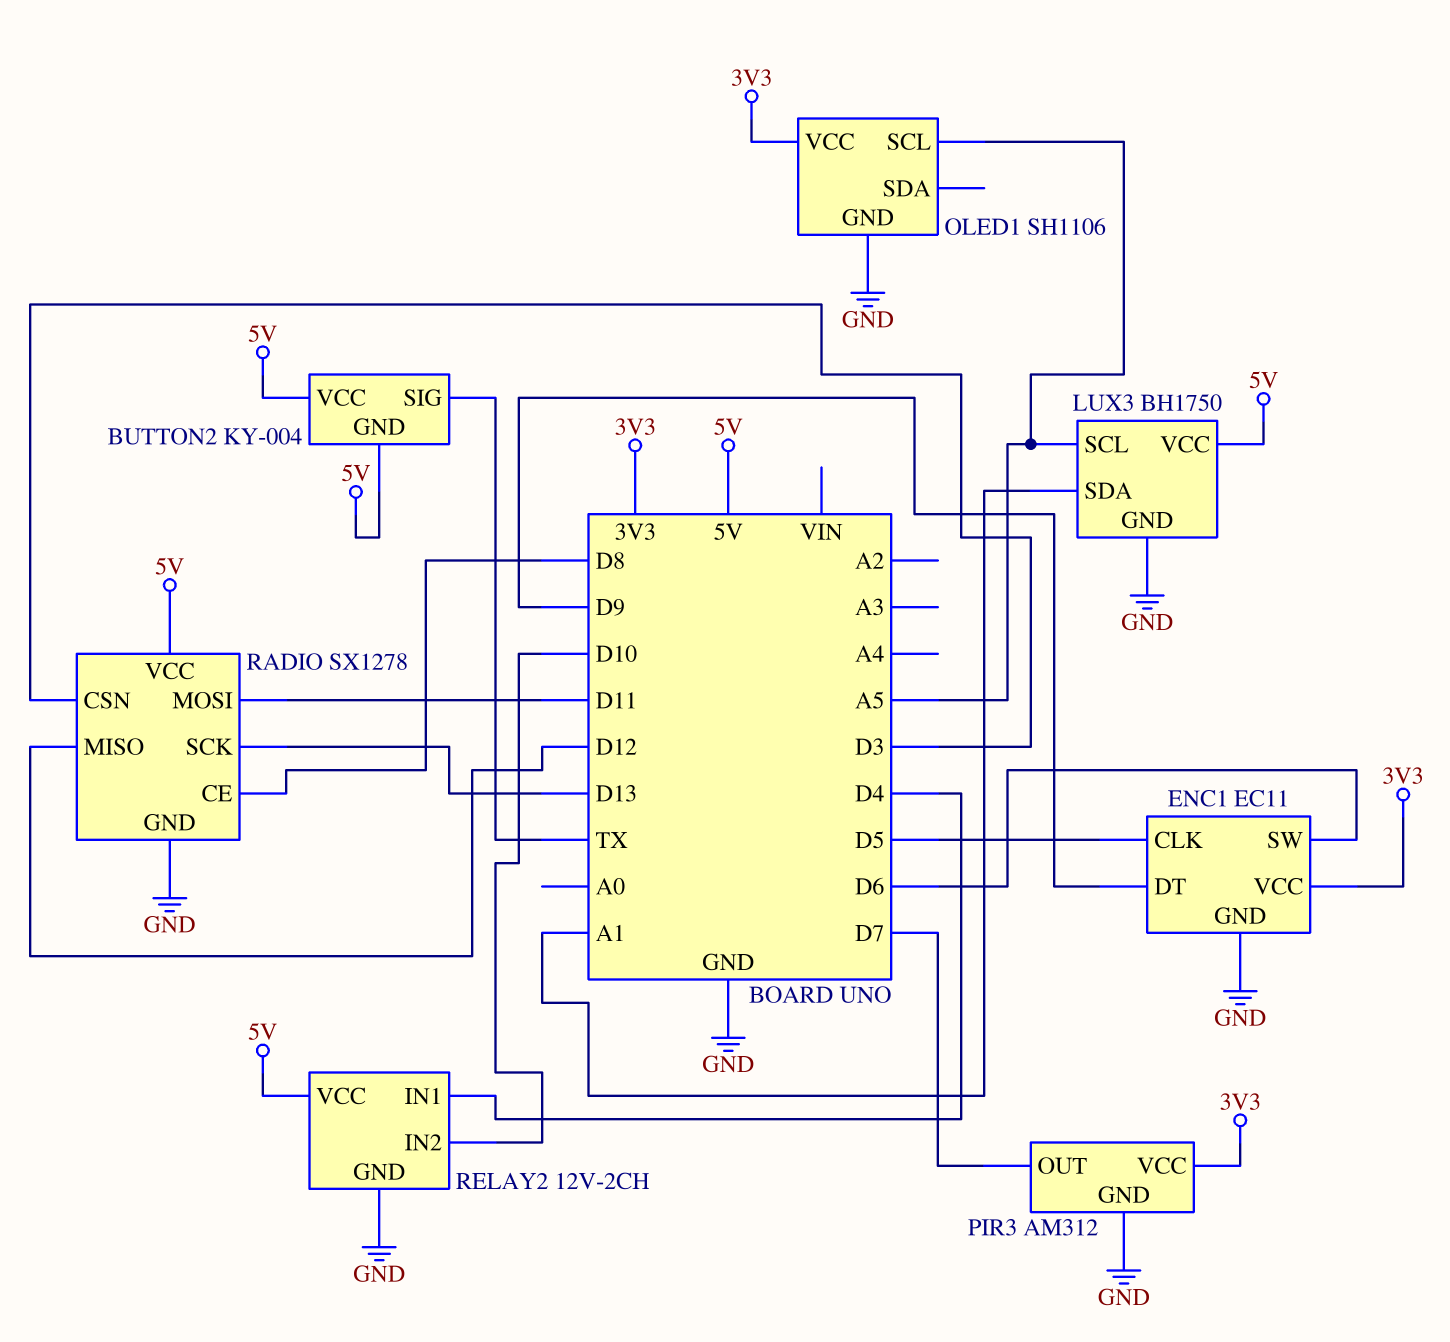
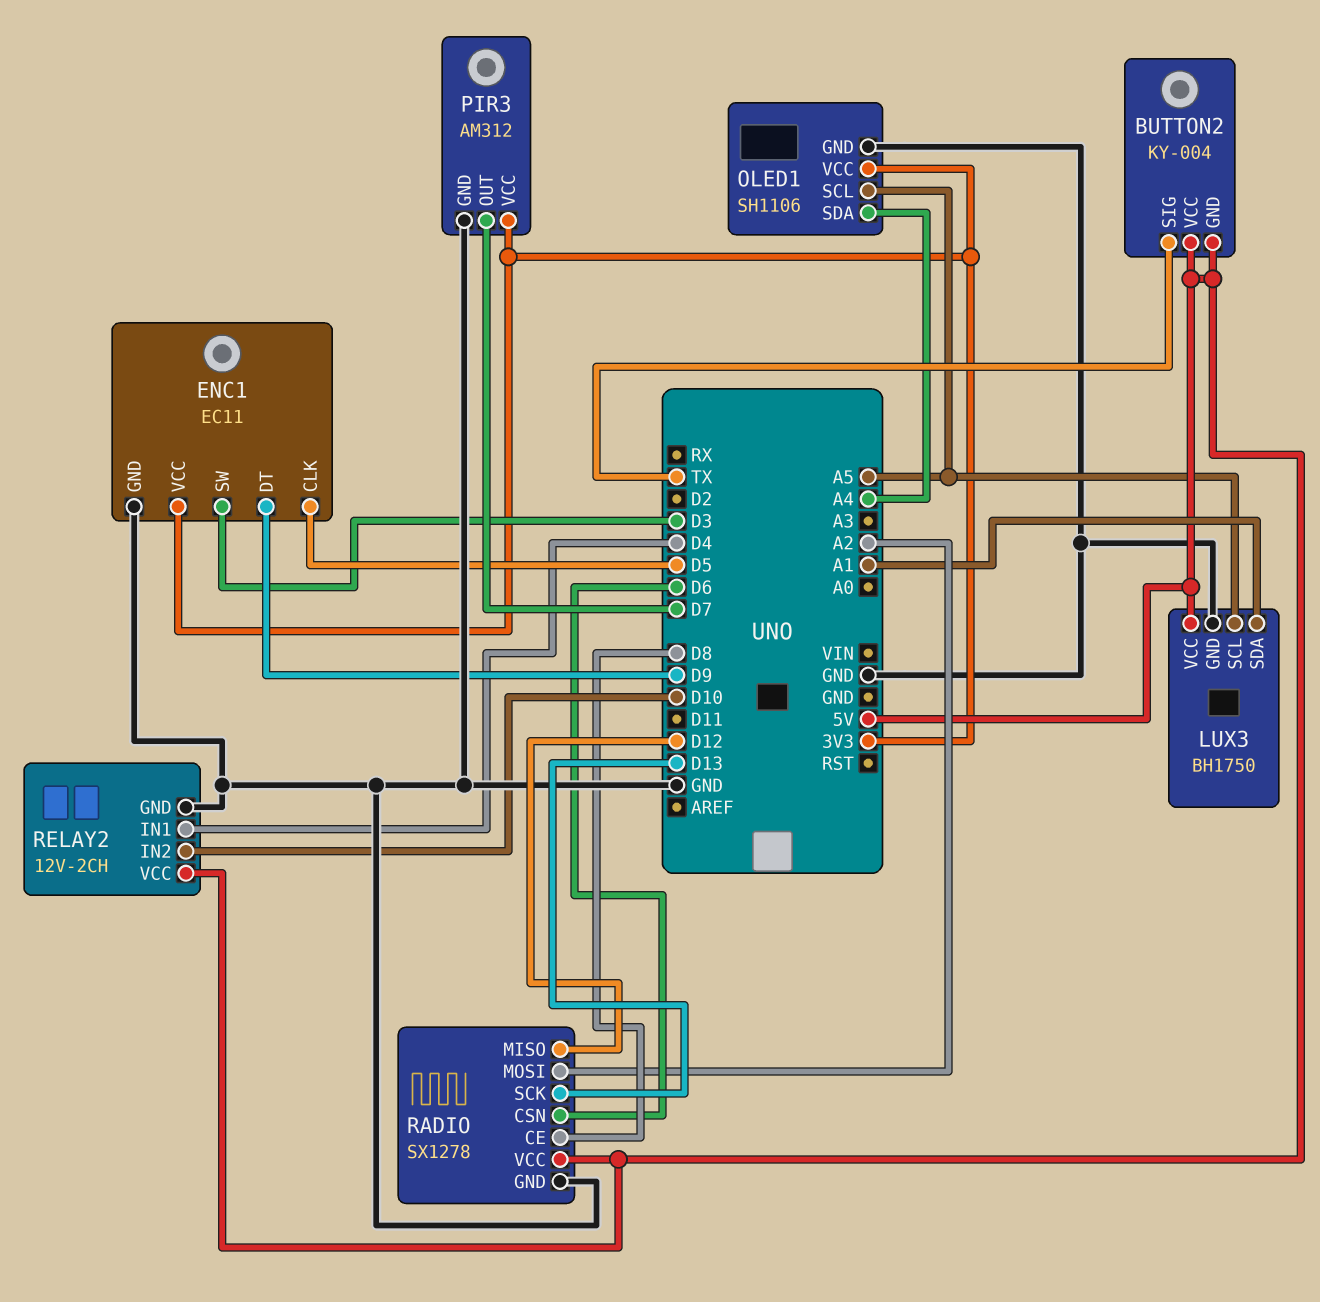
ENC1 pin SW: D6 -> D3
OLED1 pin SDA: none -> A4
RADIO pin CSN: D3 -> D6
RADIO pin MOSI: D11 -> A2

